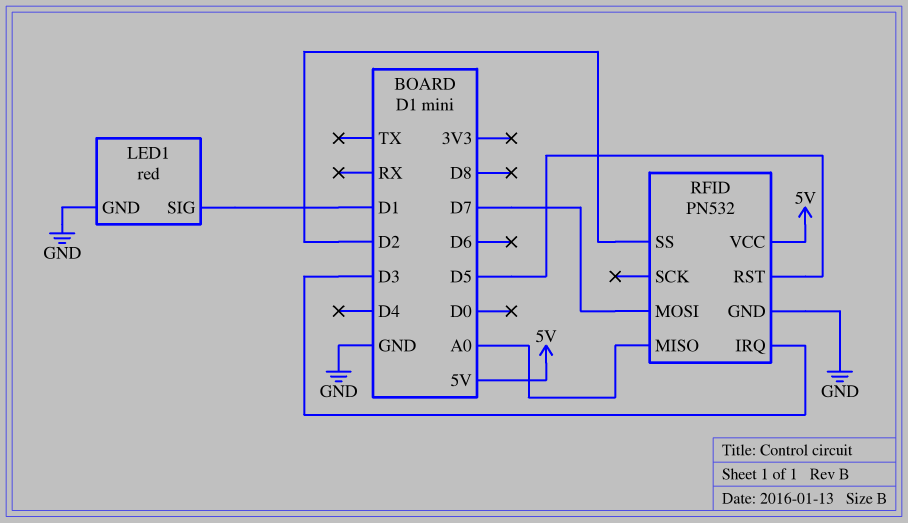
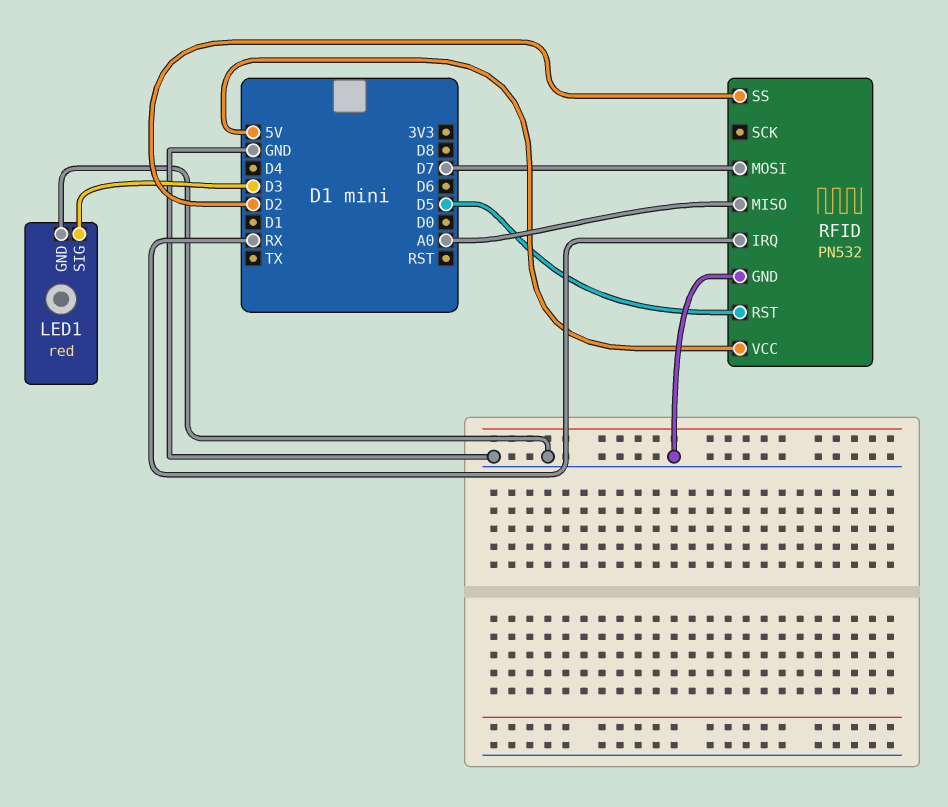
LED1 pin SIG: D1 -> D3
RFID pin IRQ: D3 -> RX

